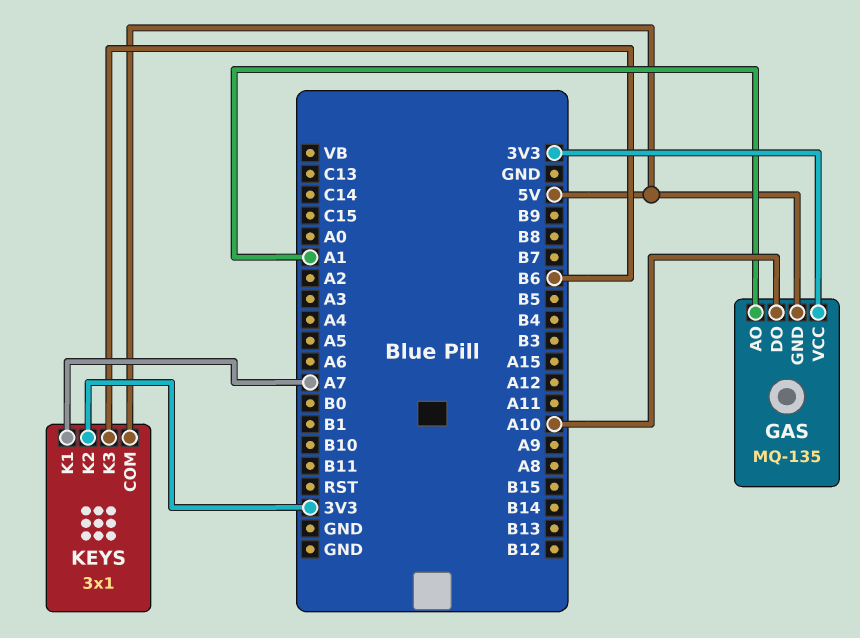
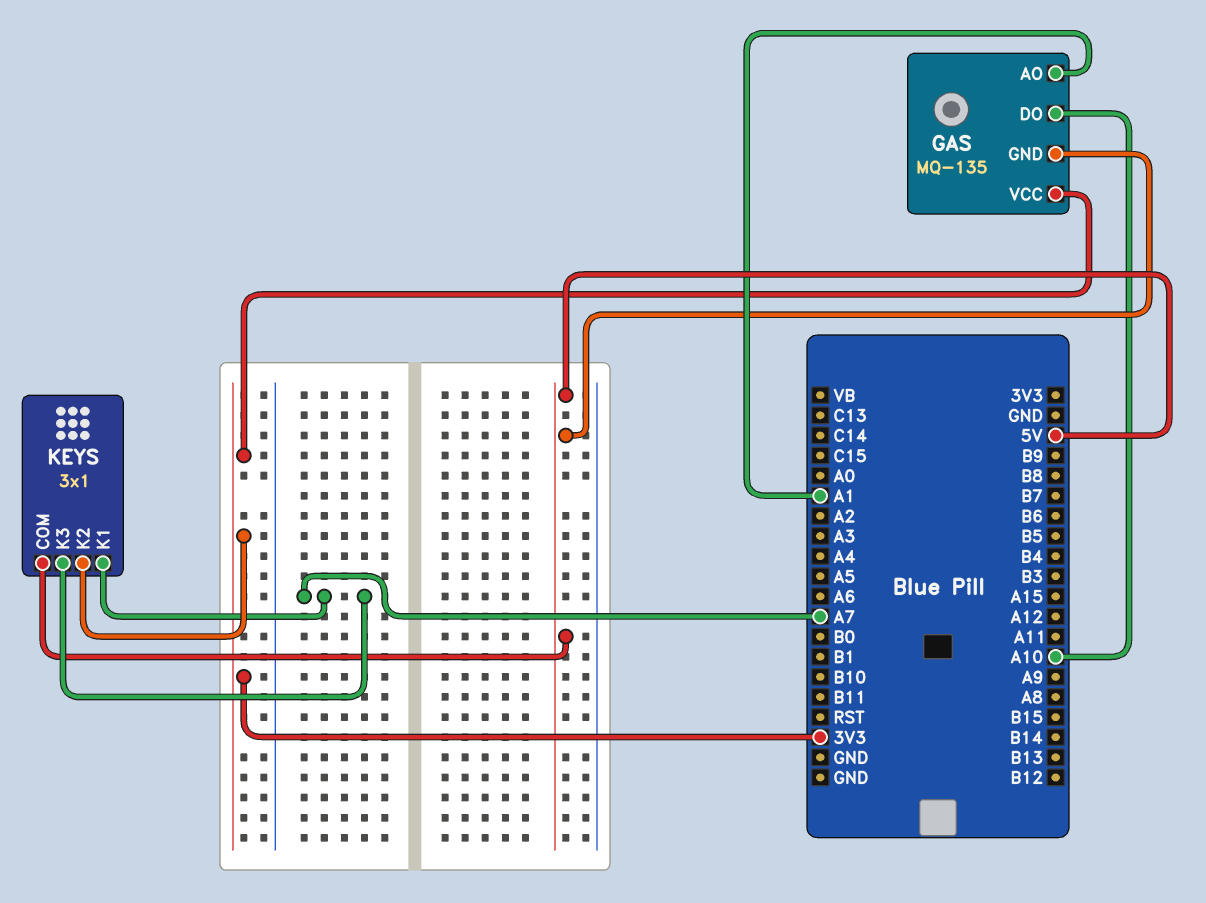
KEYS pin K3: B6 -> A7

